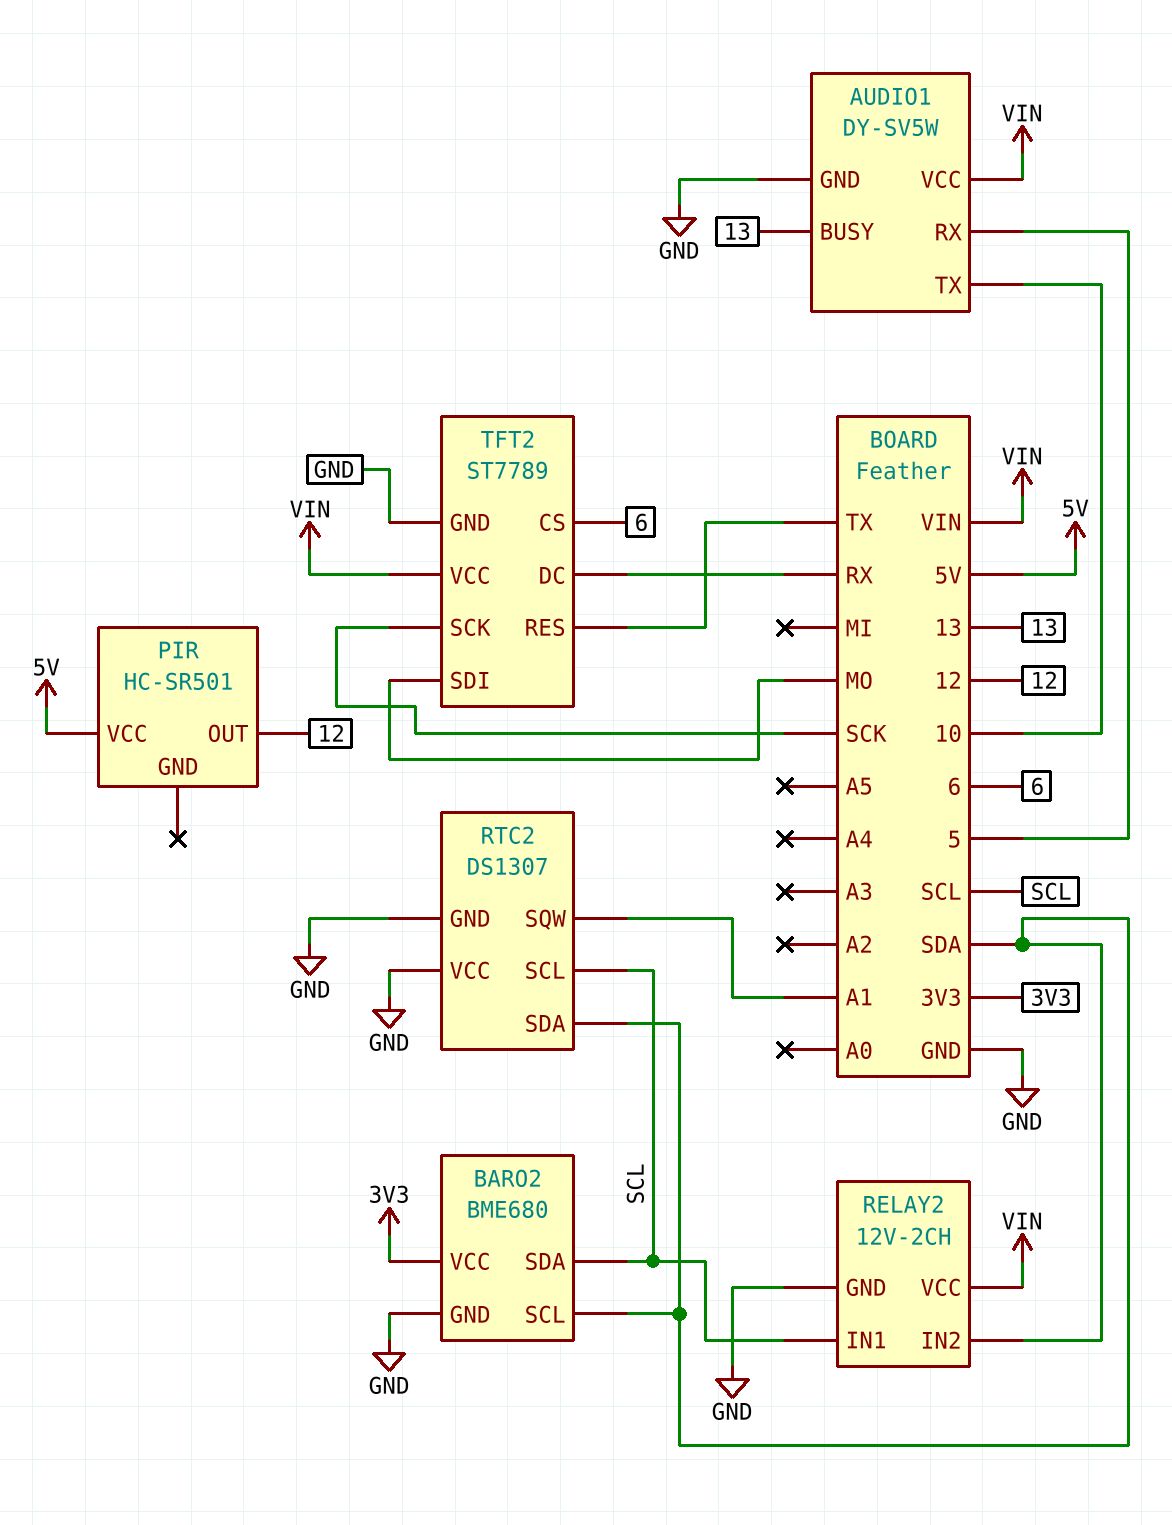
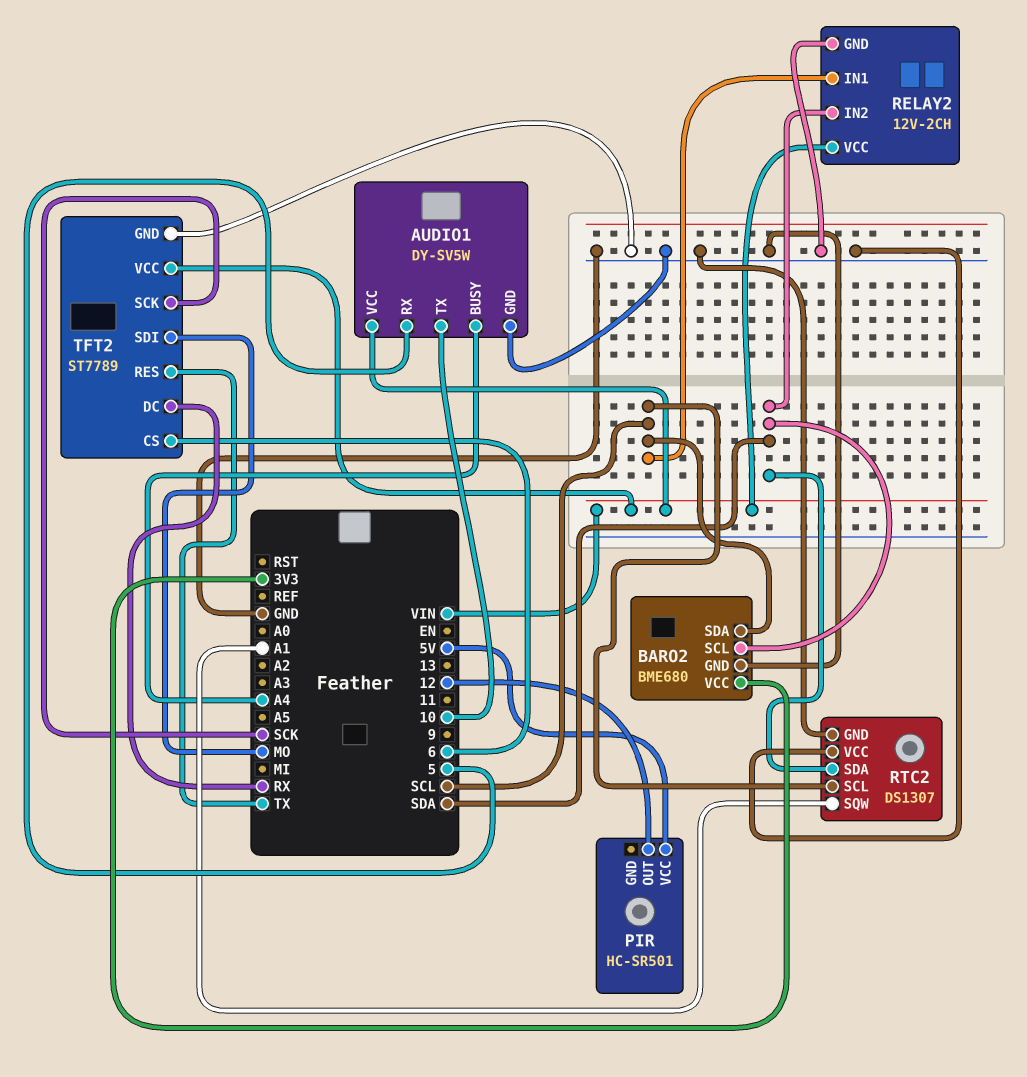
AUDIO1 pin BUSY: 13 -> A4

